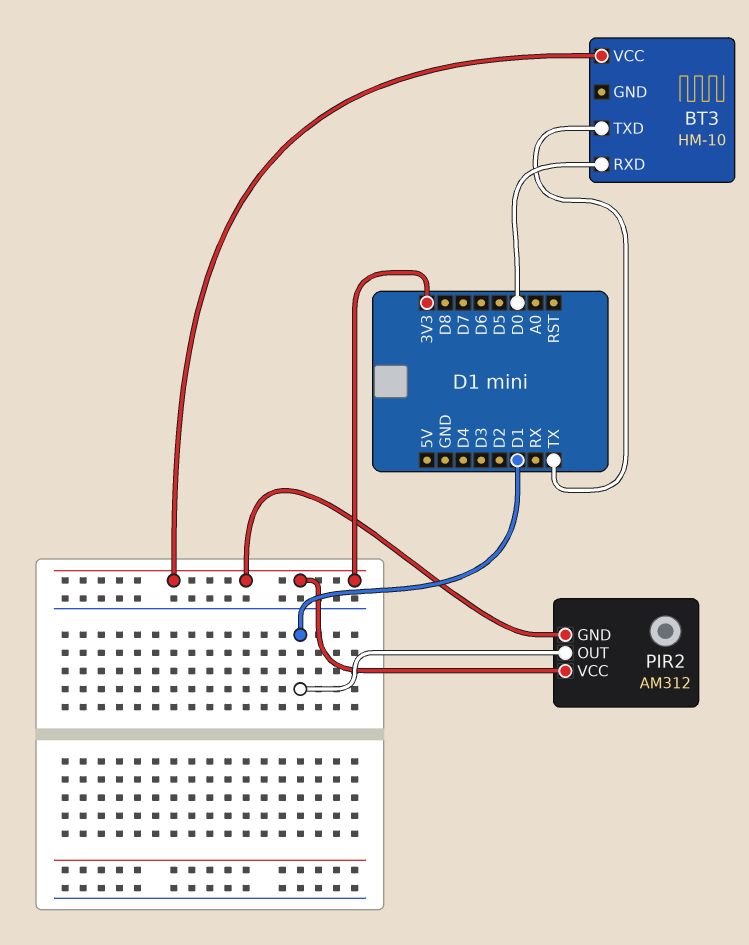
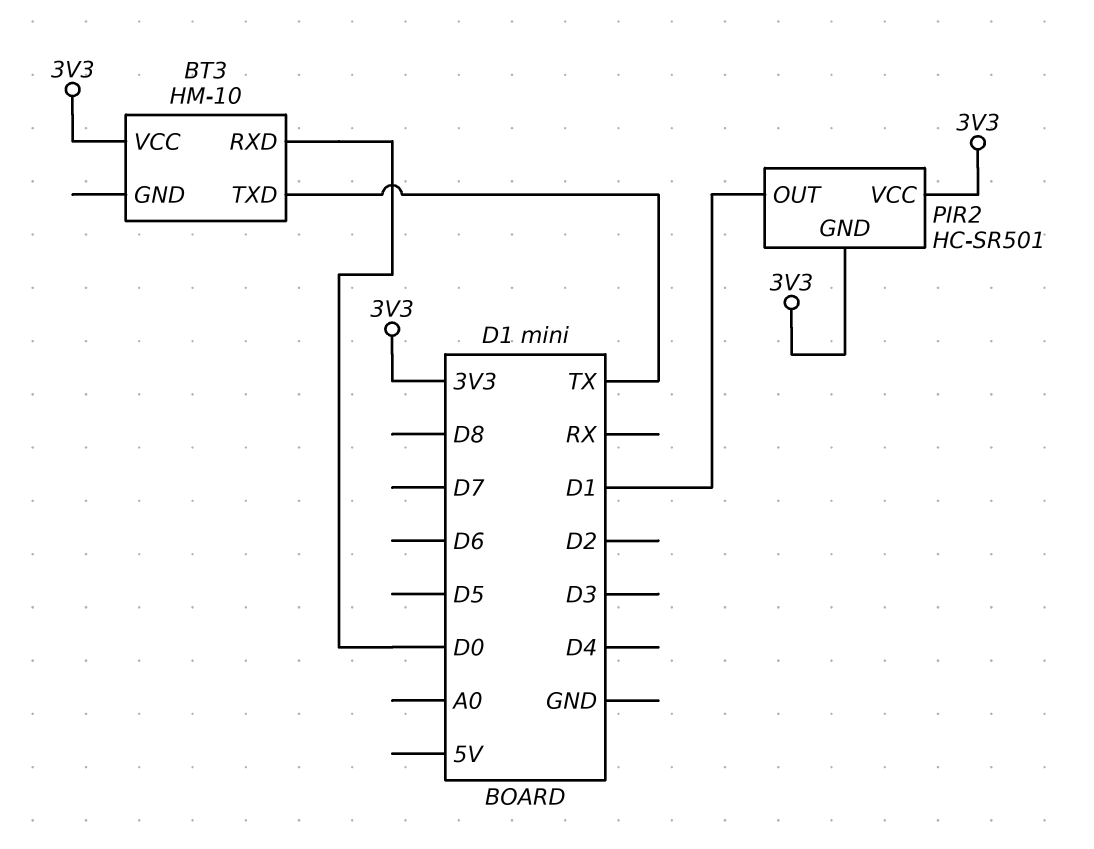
PIR2: AM312 -> HC-SR501

